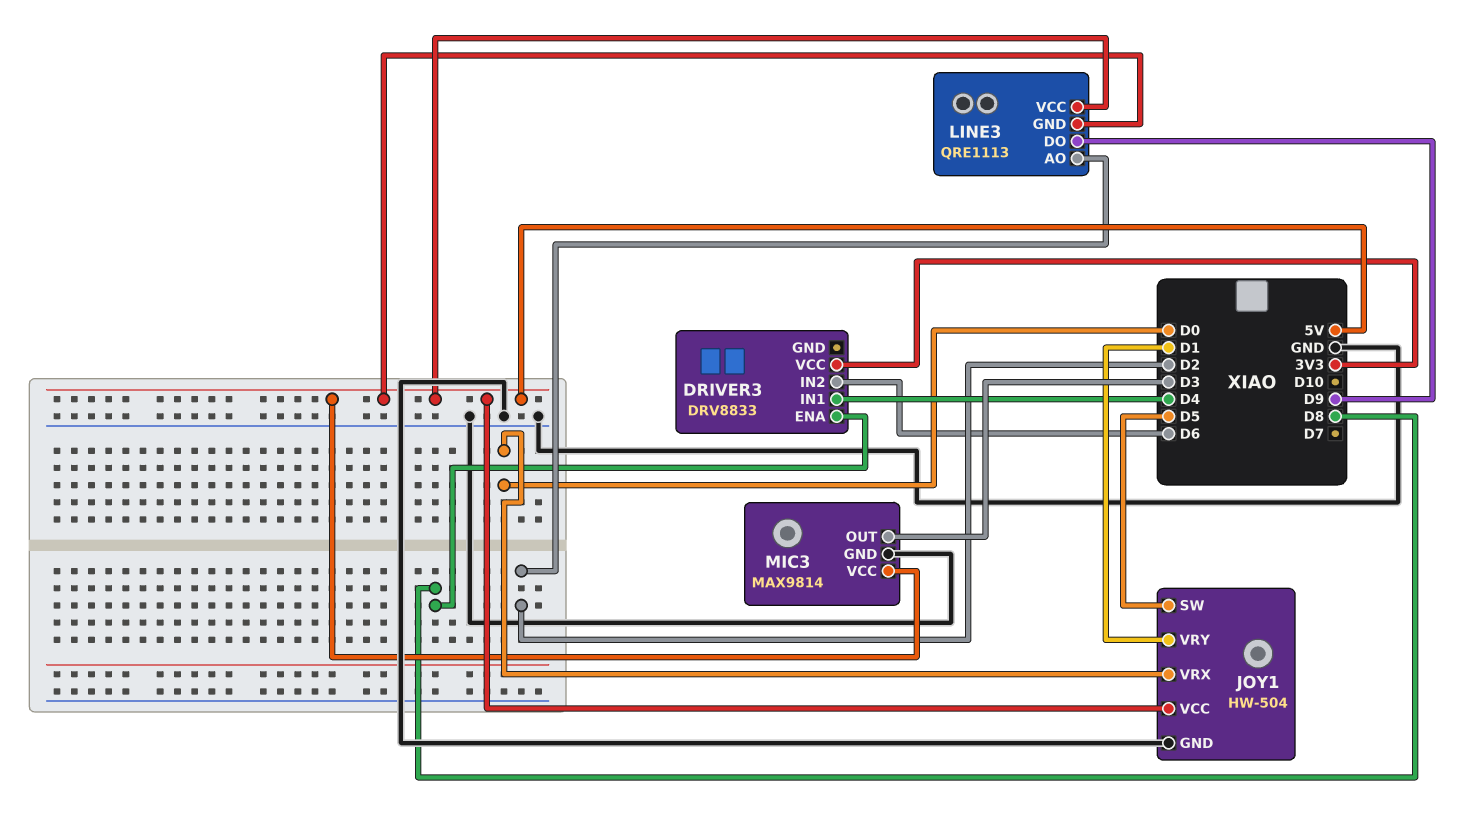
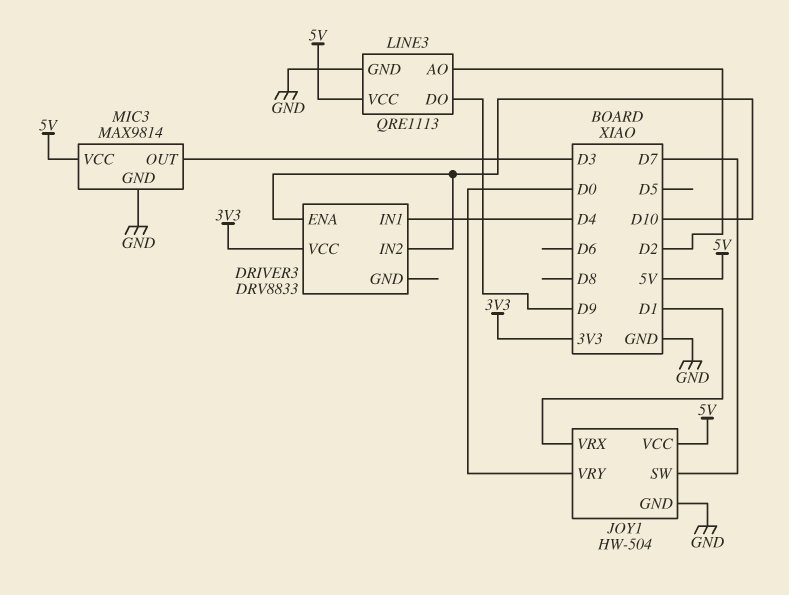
DRIVER3 pin ENA: D8 -> D10
DRIVER3 pin IN2: D6 -> D10
JOY1 pin SW: D5 -> D7
JOY1 pin VRX: D0 -> D1
JOY1 pin VRY: D1 -> D0
LINE3 pin GND: 5V -> GND

